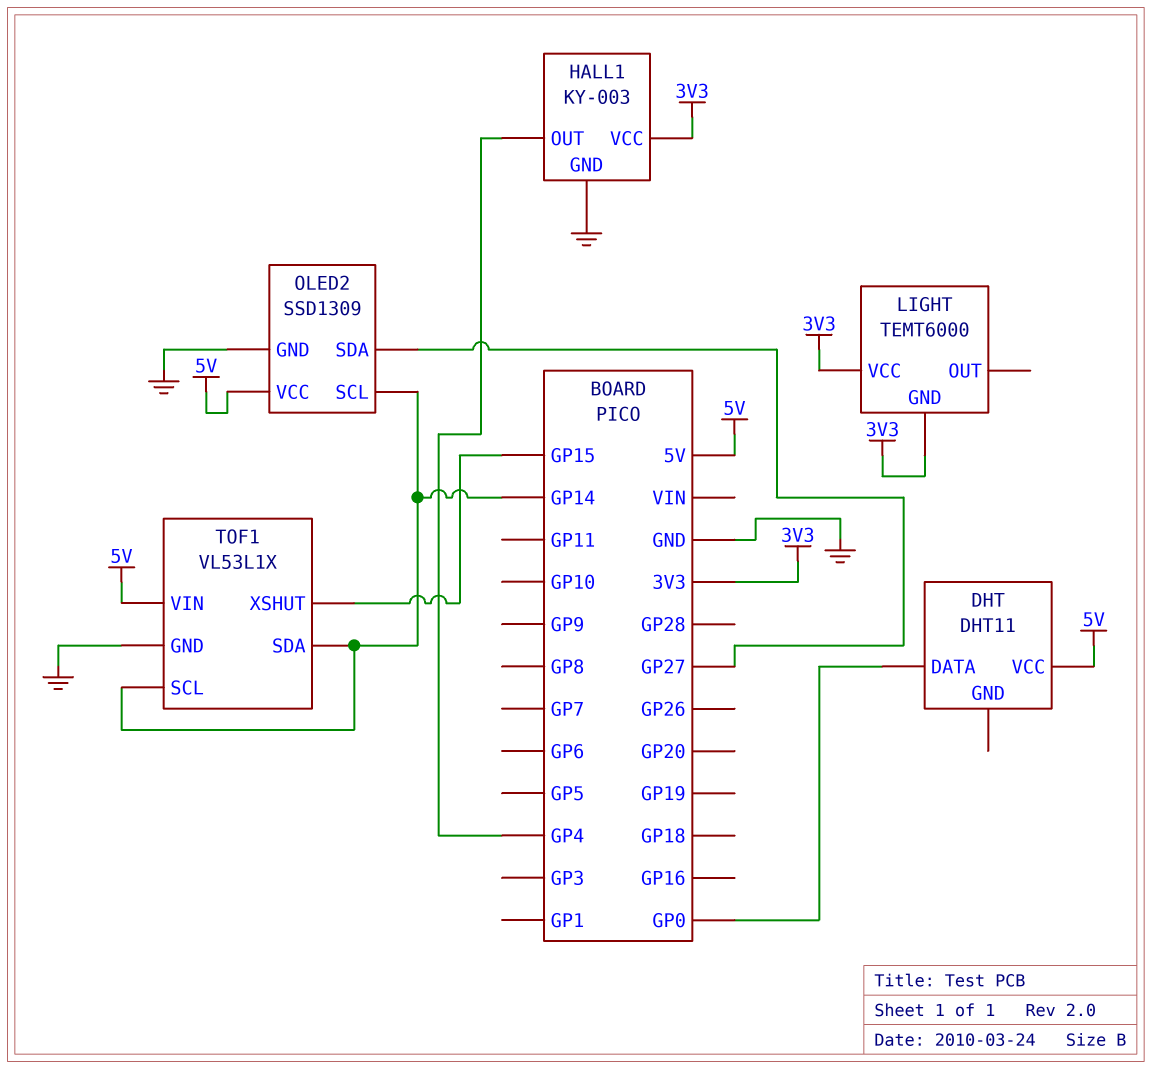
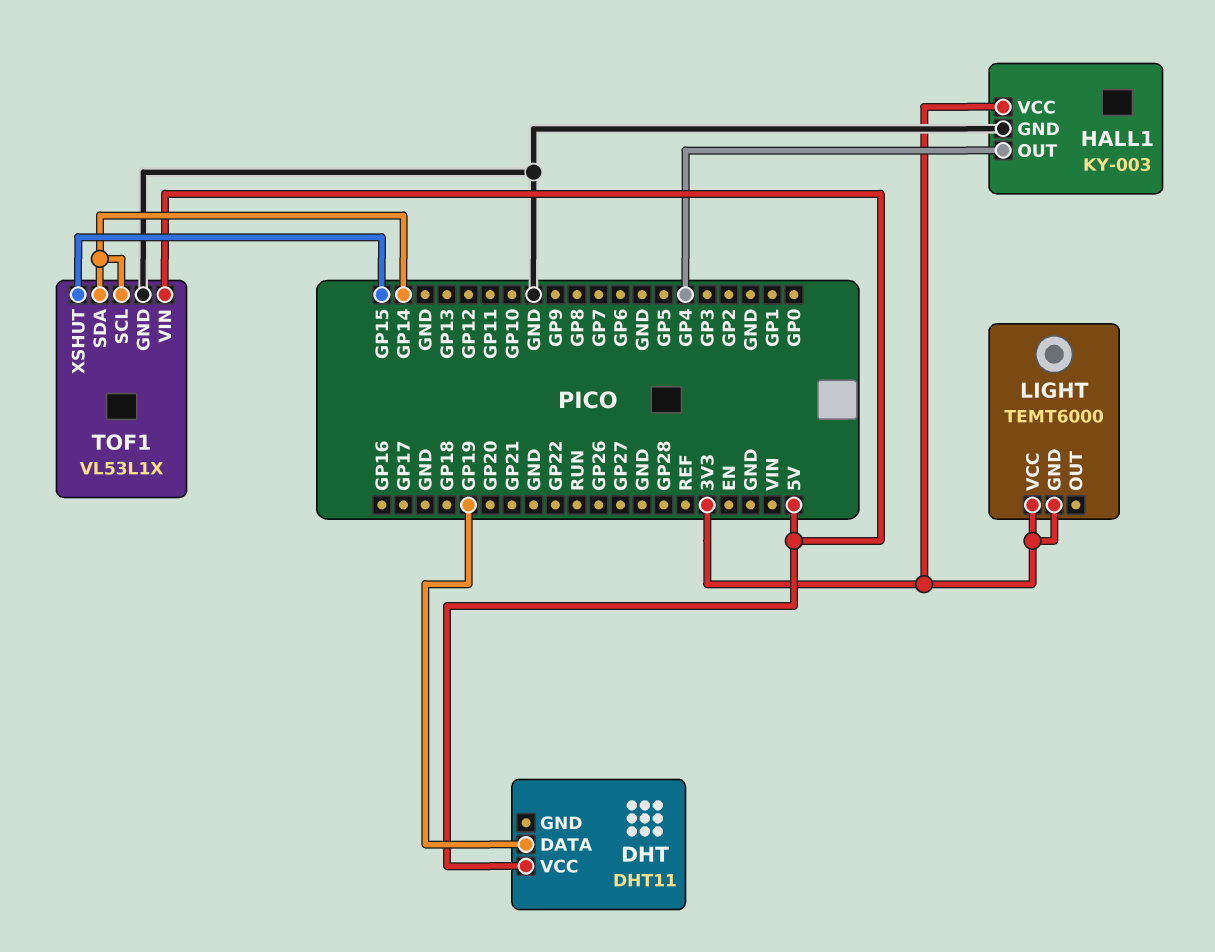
DHT pin DATA: GP0 -> GP19
OLED2: SSD1309 -> none
OLED2 pin GND: GND -> none
OLED2 pin SCL: GP14 -> none
OLED2 pin SDA: GP27 -> none
OLED2 pin VCC: 5V -> none

